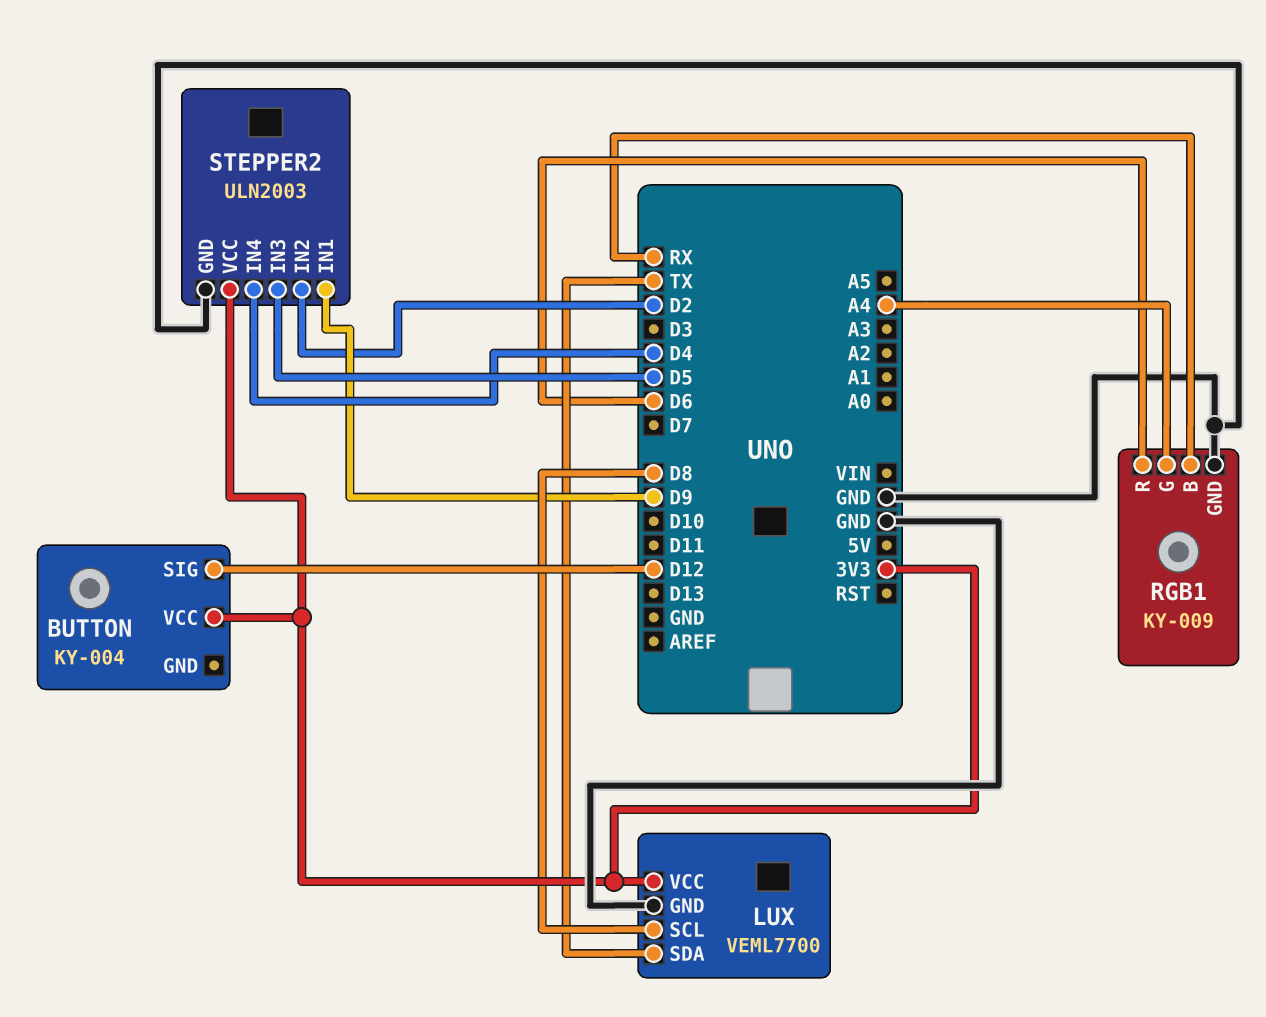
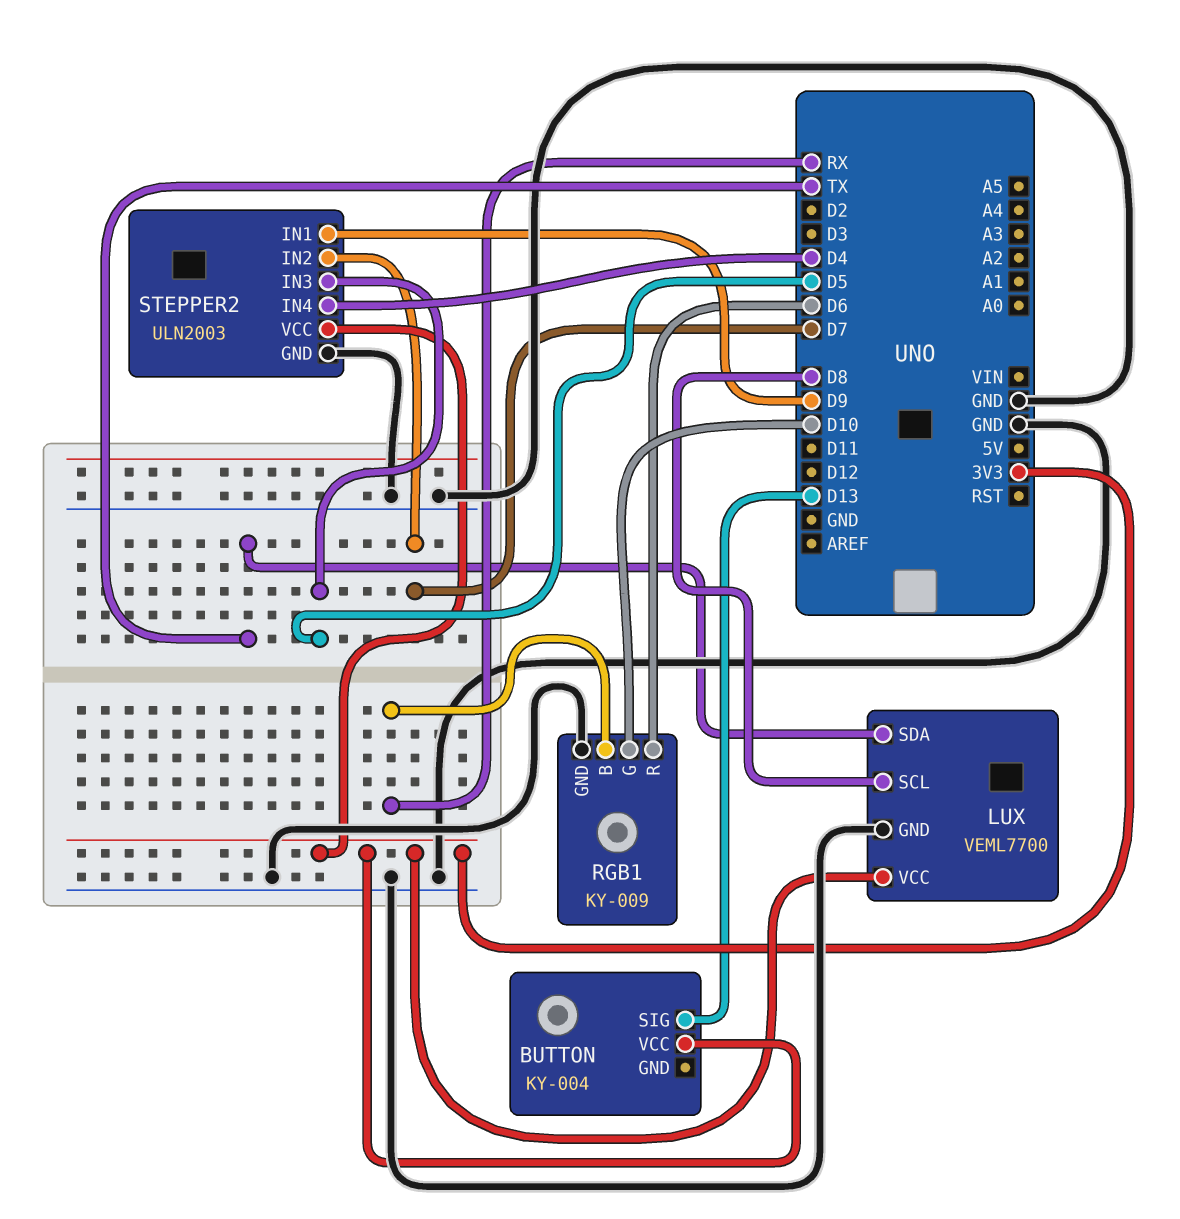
BUTTON pin SIG: D12 -> D13
RGB1 pin G: A4 -> D10
STEPPER2 pin IN2: D2 -> D7

